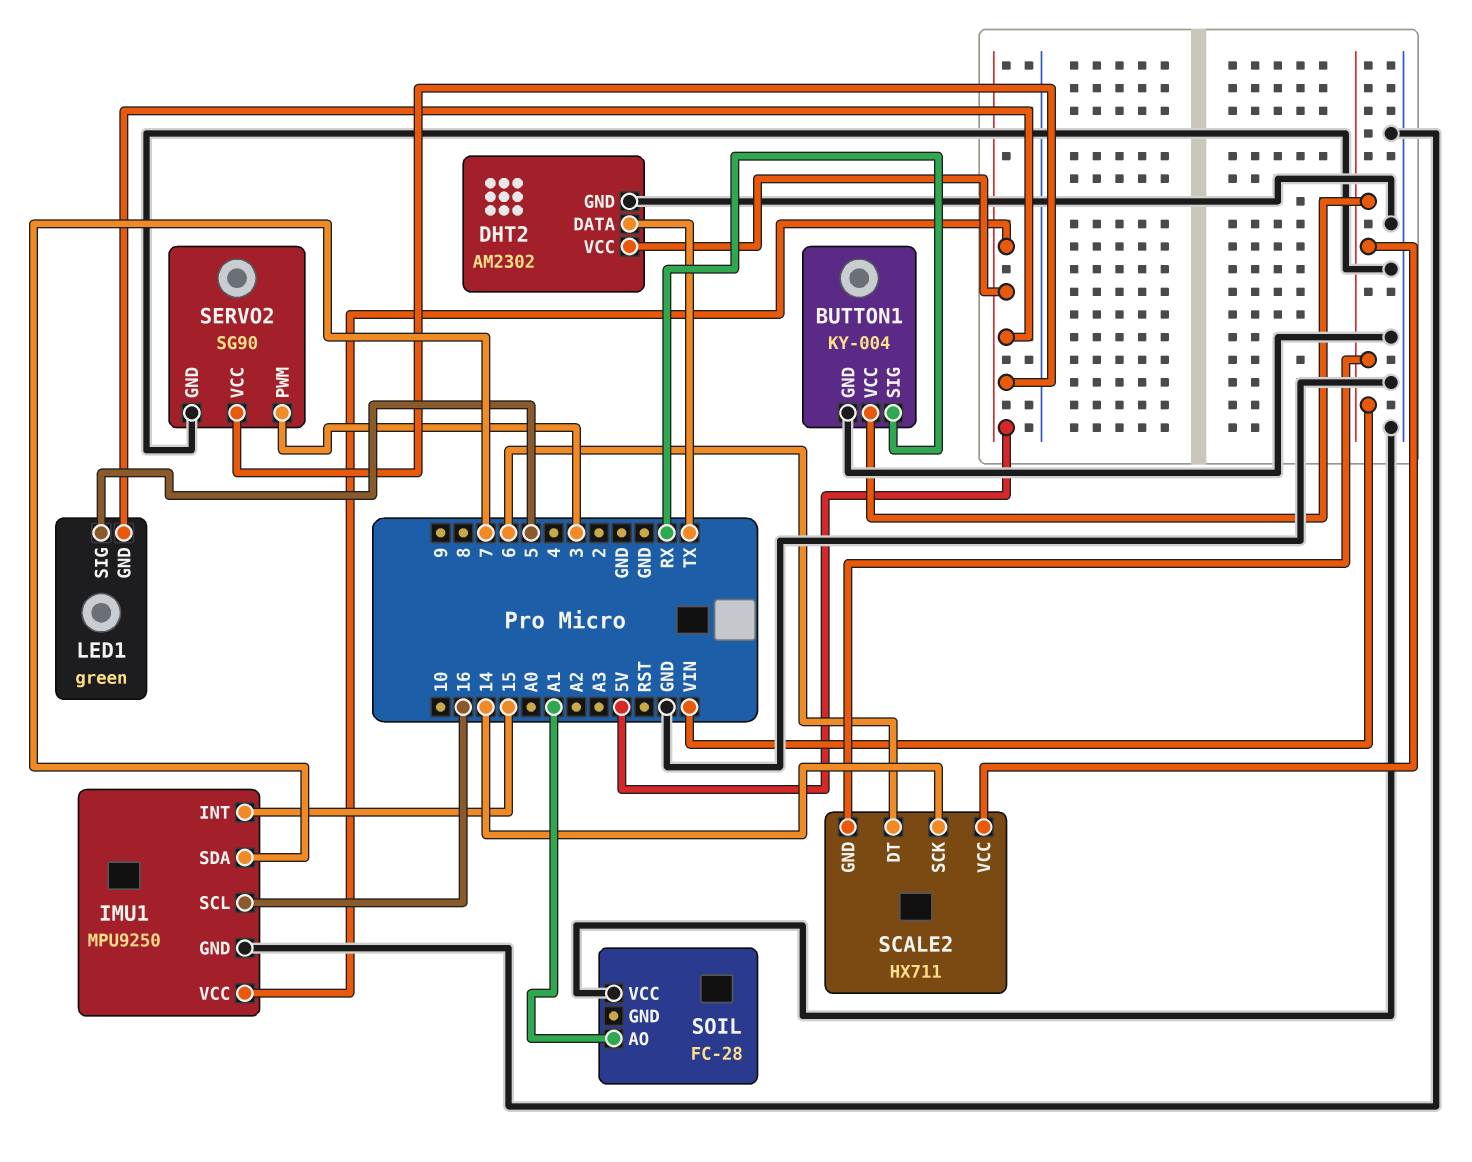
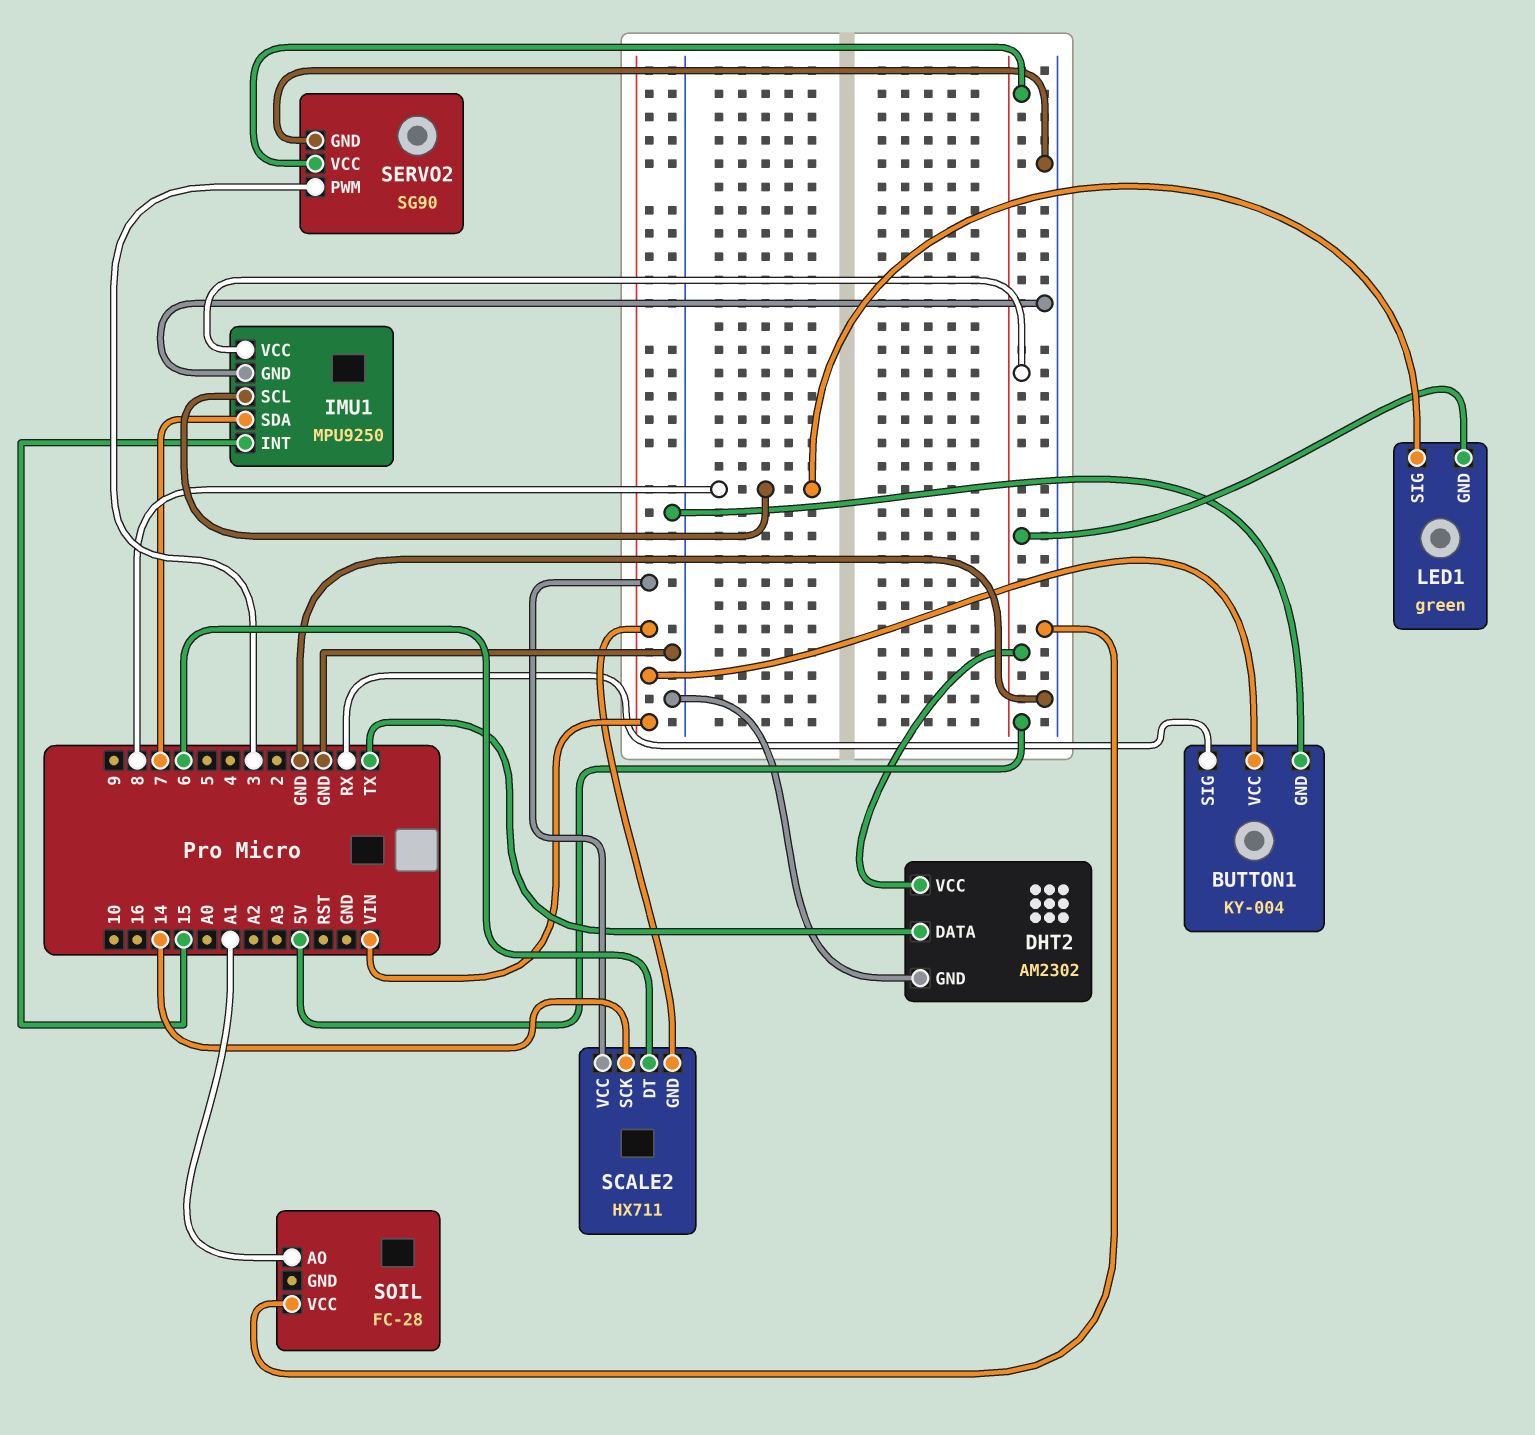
IMU1 pin SCL: 16 -> 8
LED1 pin SIG: 5 -> 8

